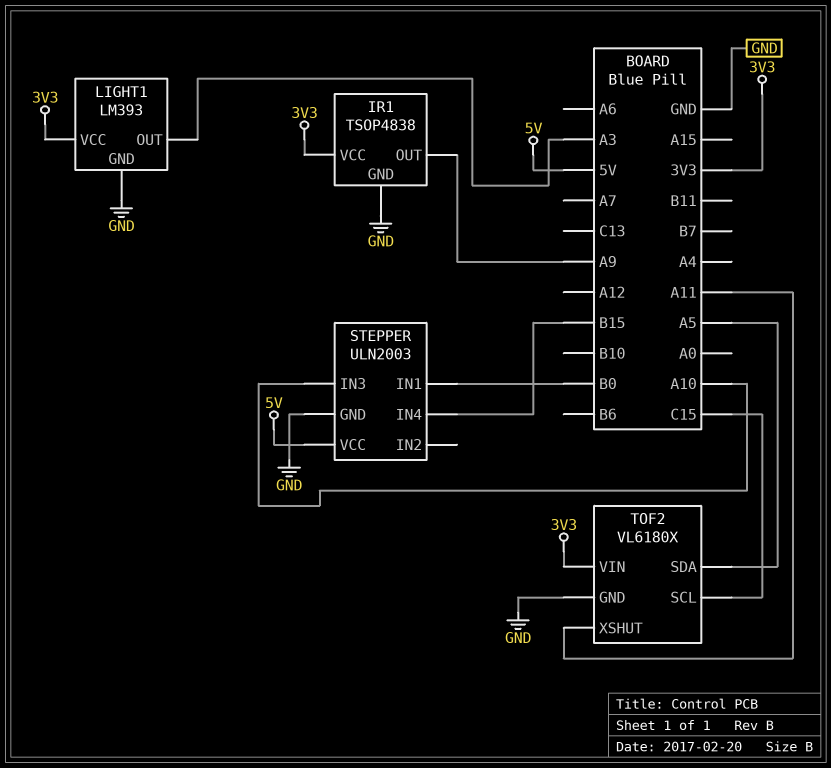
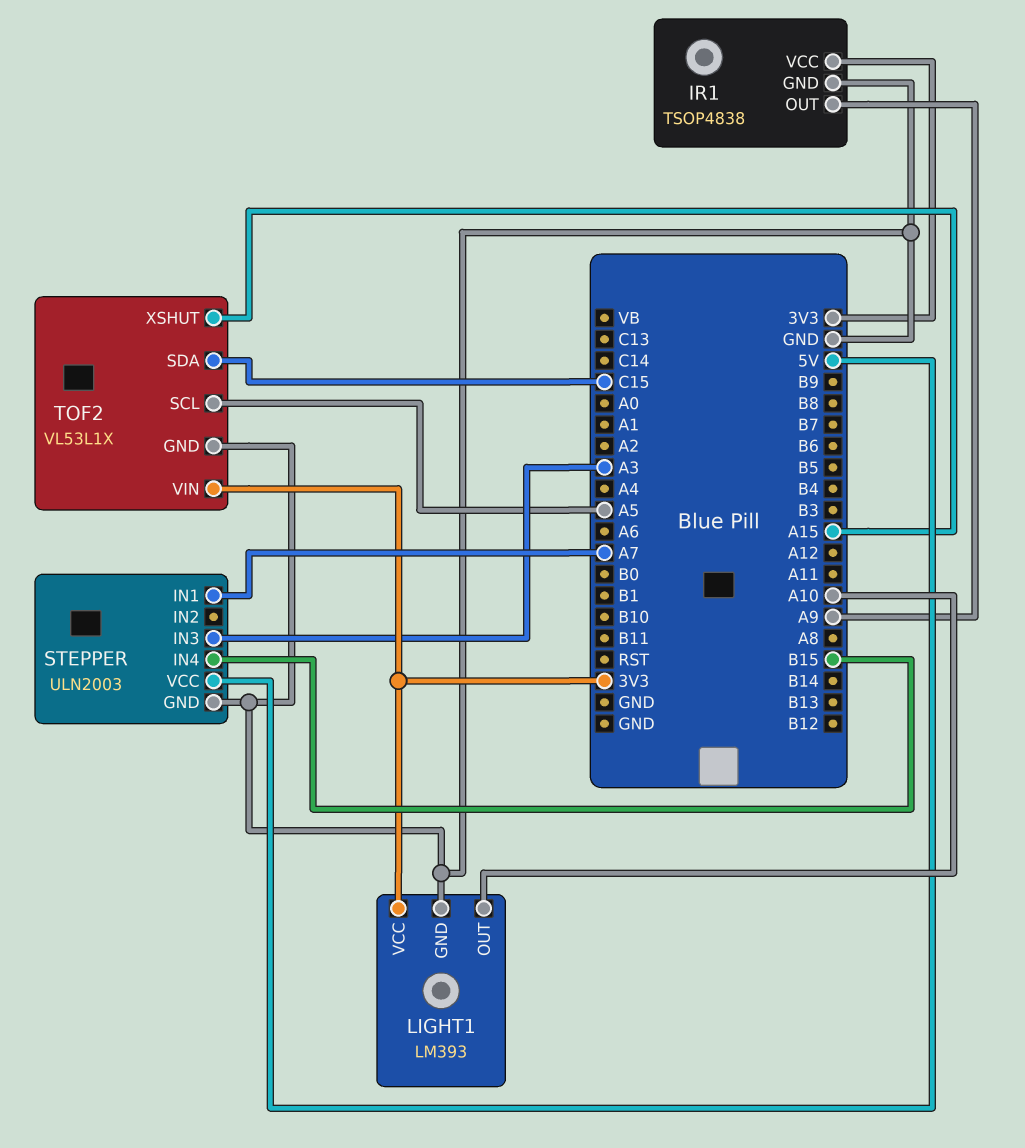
LIGHT1 pin OUT: A3 -> A10
STEPPER pin IN1: B0 -> A7
STEPPER pin IN3: A10 -> A3
TOF2: VL6180X -> VL53L1X
TOF2 pin SCL: C15 -> A5
TOF2 pin SDA: A5 -> C15
TOF2 pin XSHUT: A11 -> A15

